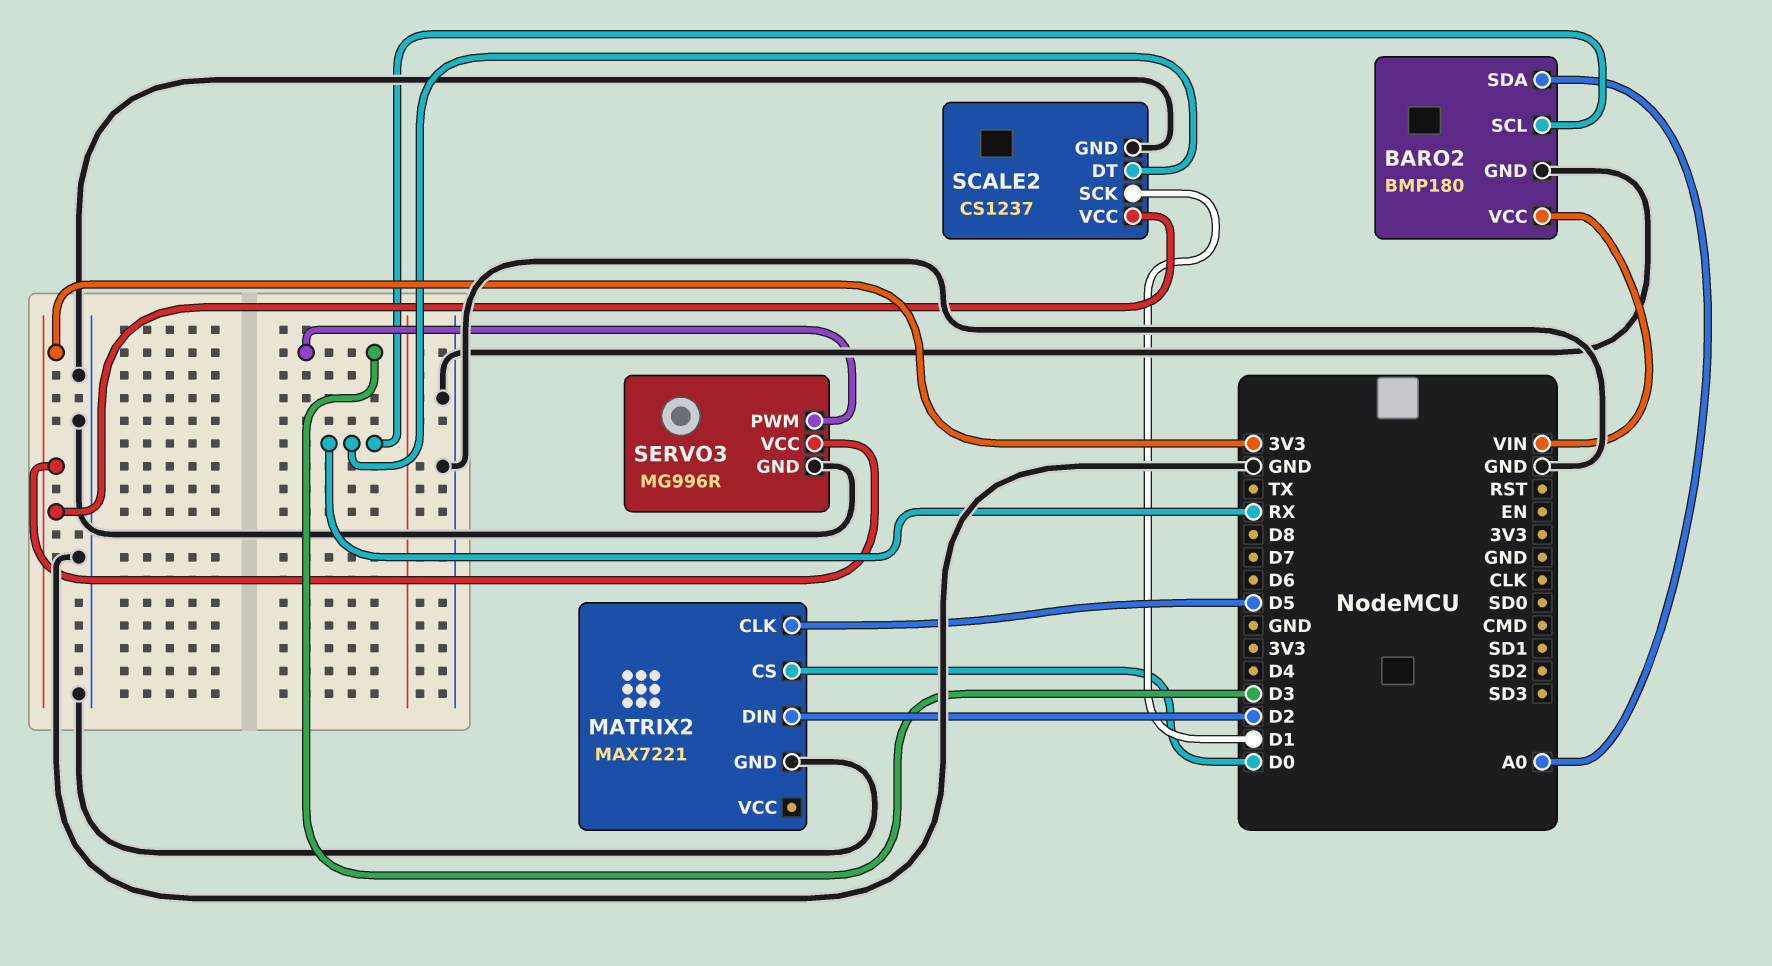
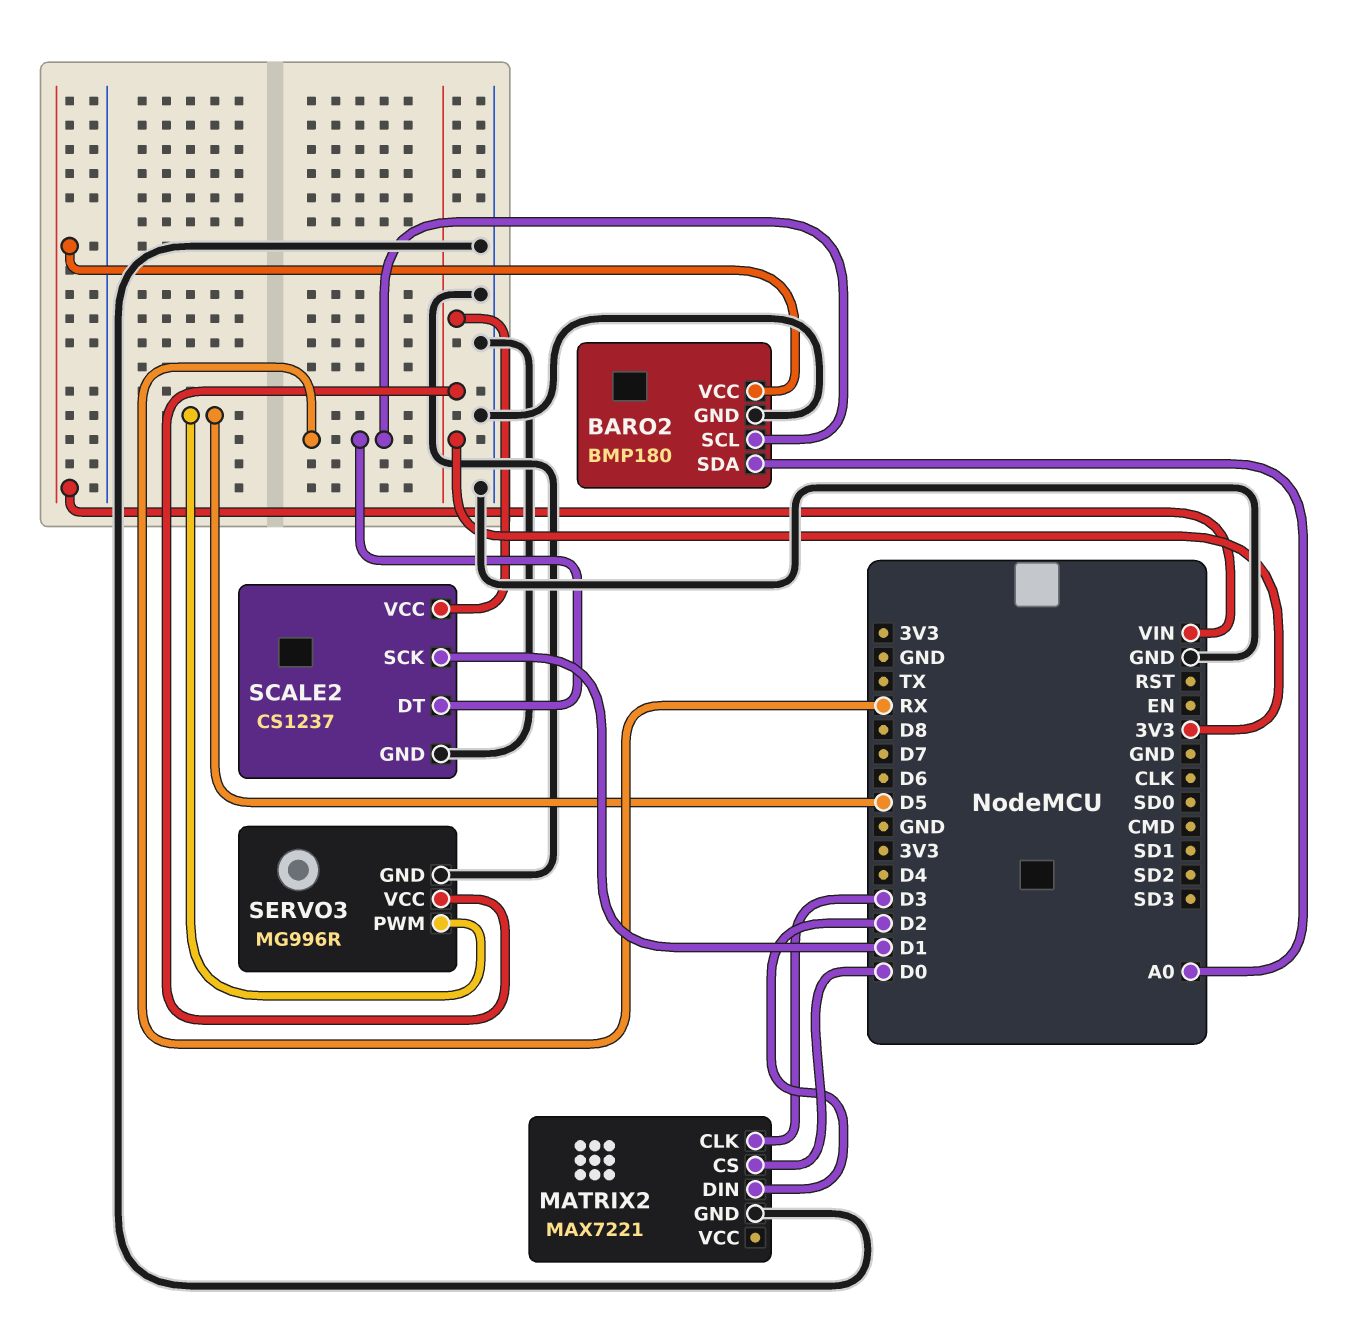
MATRIX2 pin CLK: D5 -> D3
SERVO3 pin PWM: D3 -> D5

